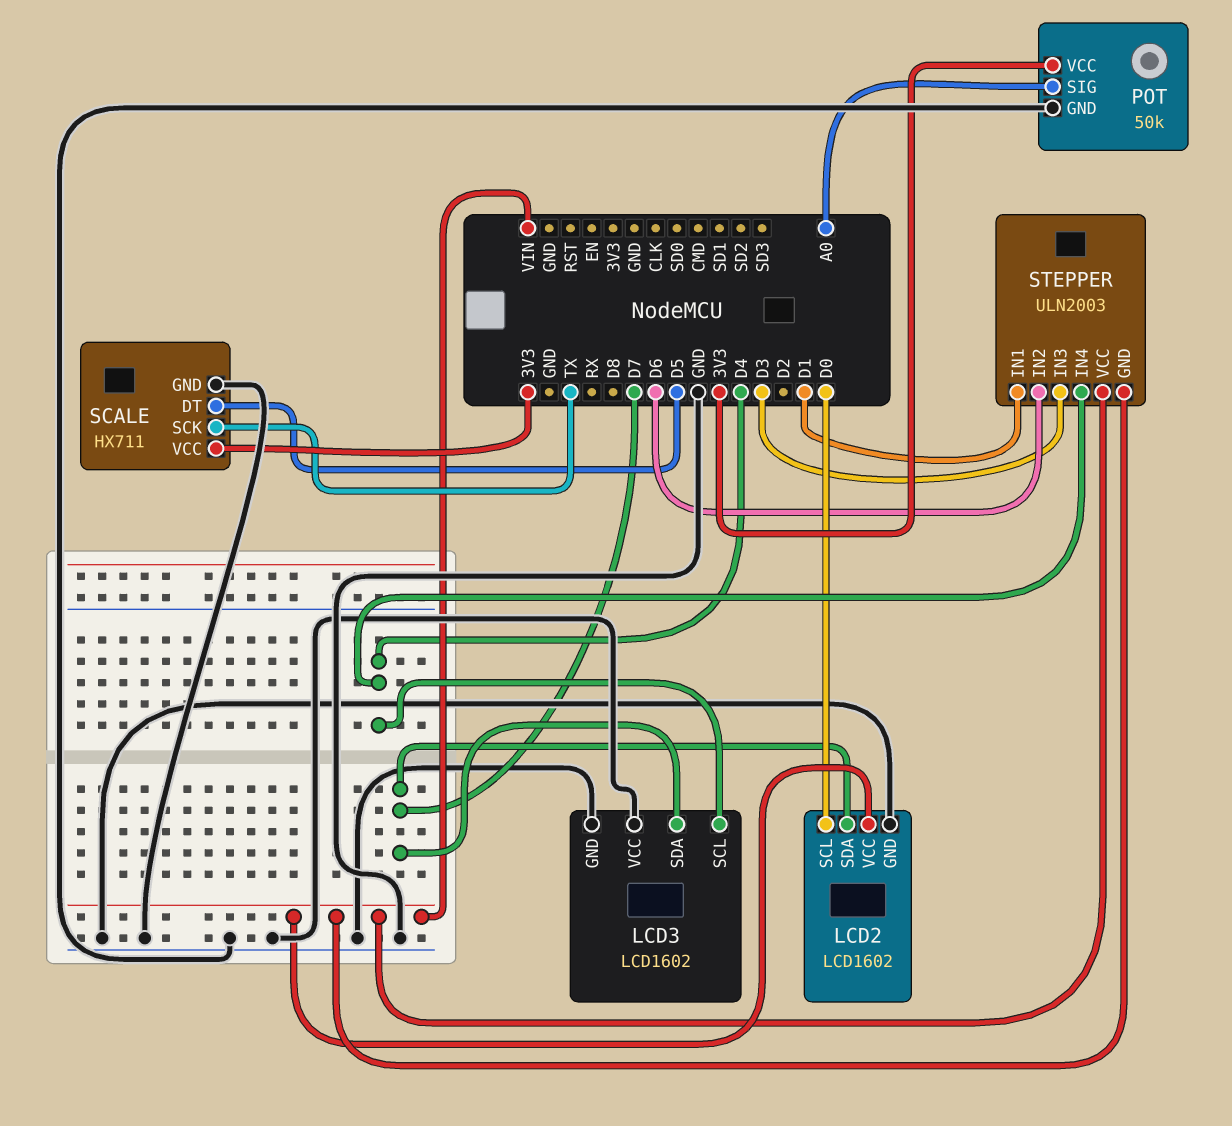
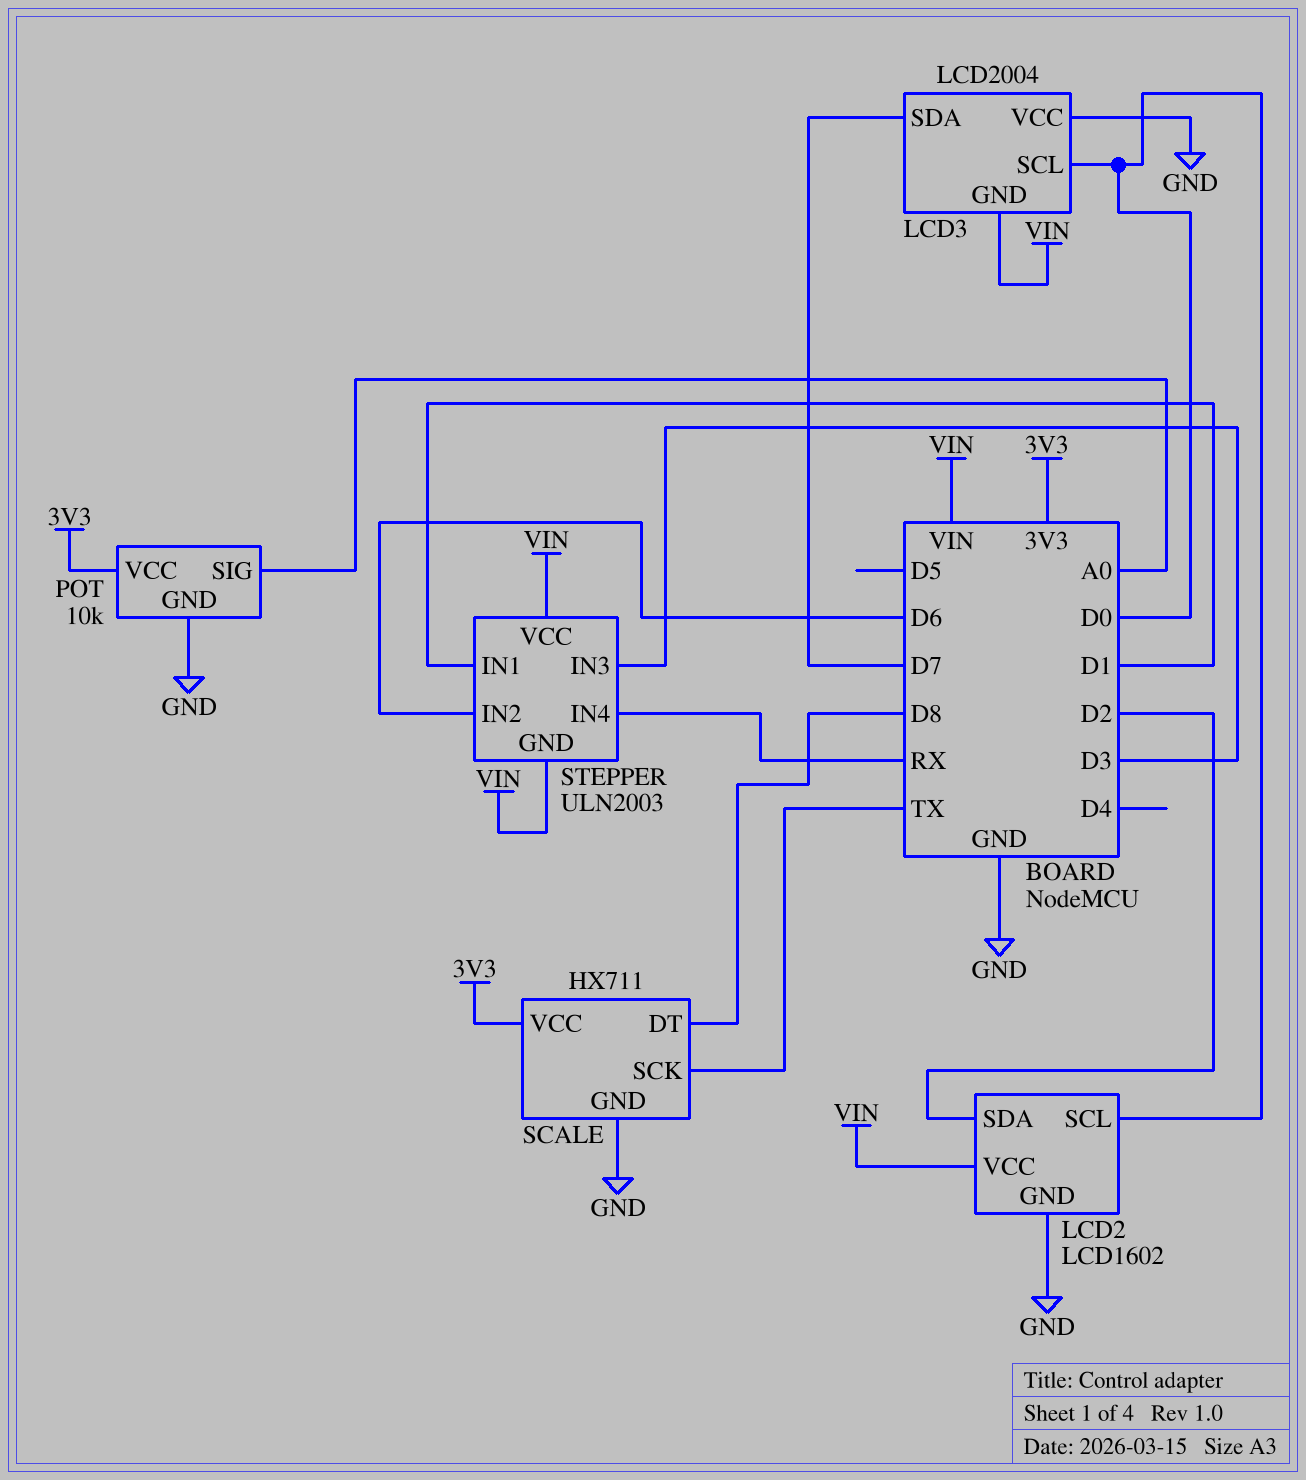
LCD2 pin SDA: D7 -> D2
LCD3: LCD1602 -> LCD2004
LCD3 pin GND: GND -> VIN
LCD3 pin SCL: D4 -> D0
POT: 50k -> 10k
SCALE pin DT: D5 -> D8
STEPPER pin IN4: D4 -> RX

